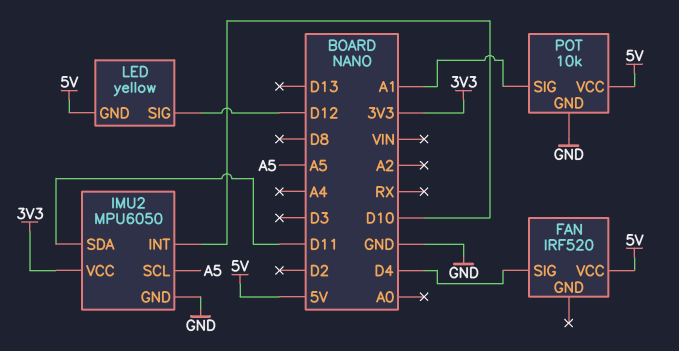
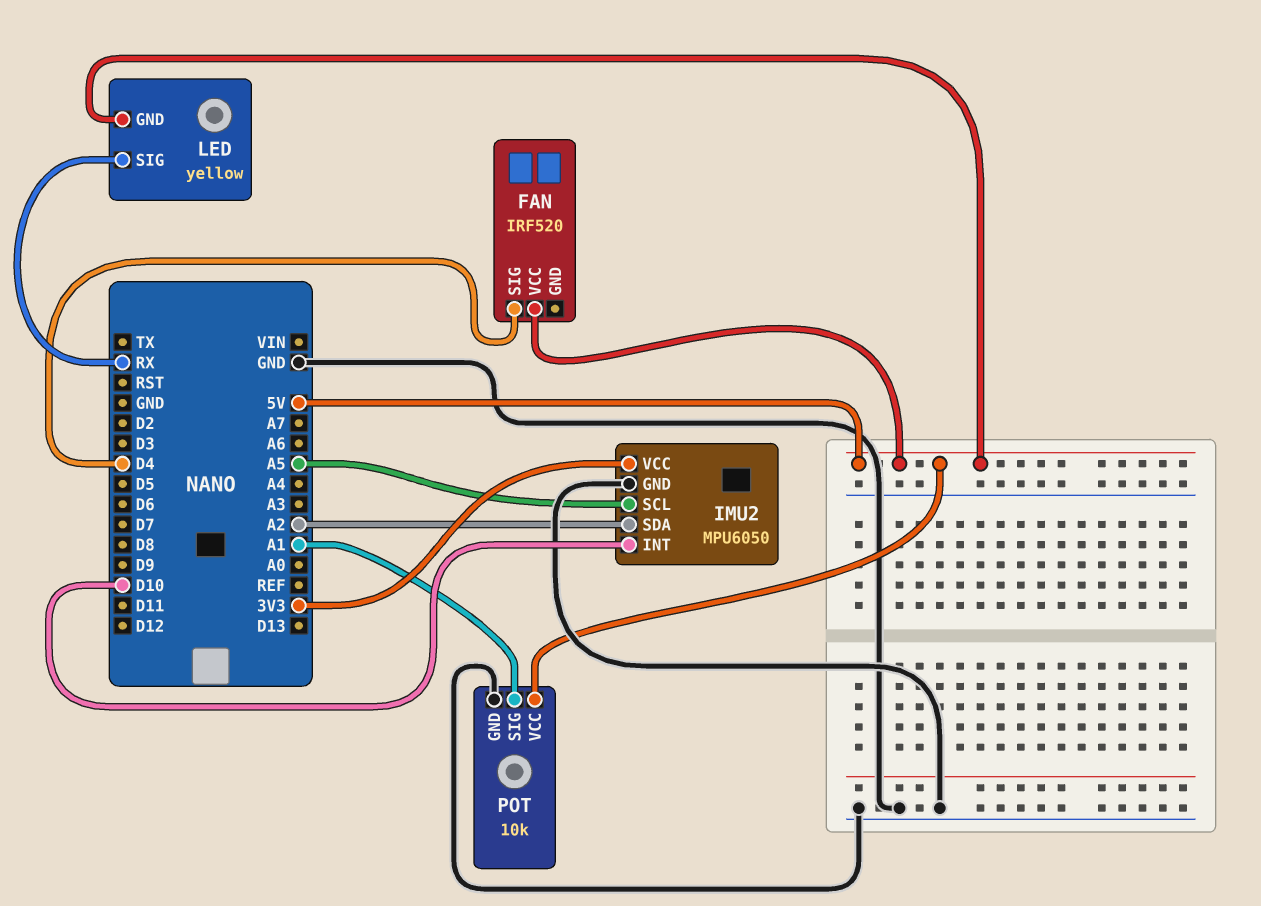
IMU2 pin SDA: D11 -> A2
LED pin SIG: D12 -> RX

